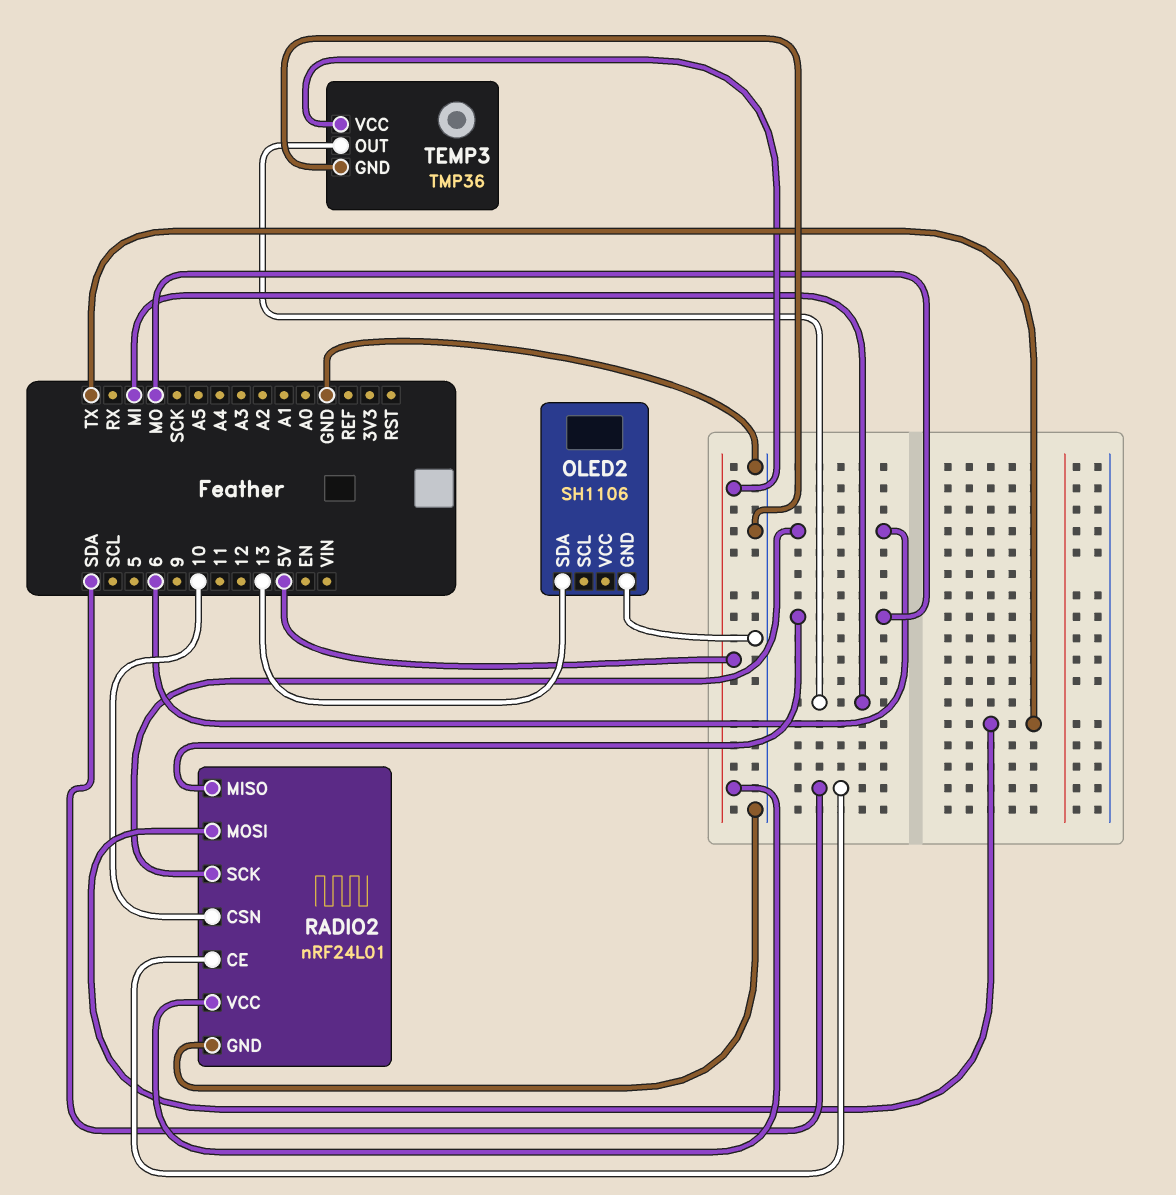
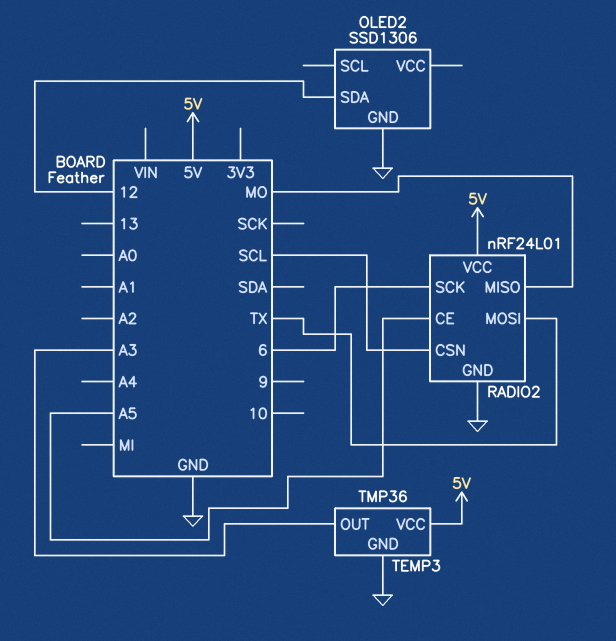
OLED2: SH1106 -> SSD1306
OLED2 pin SDA: 13 -> 12
RADIO2 pin CE: SDA -> A5
RADIO2 pin CSN: 10 -> SCL
TEMP3 pin OUT: MI -> A3

